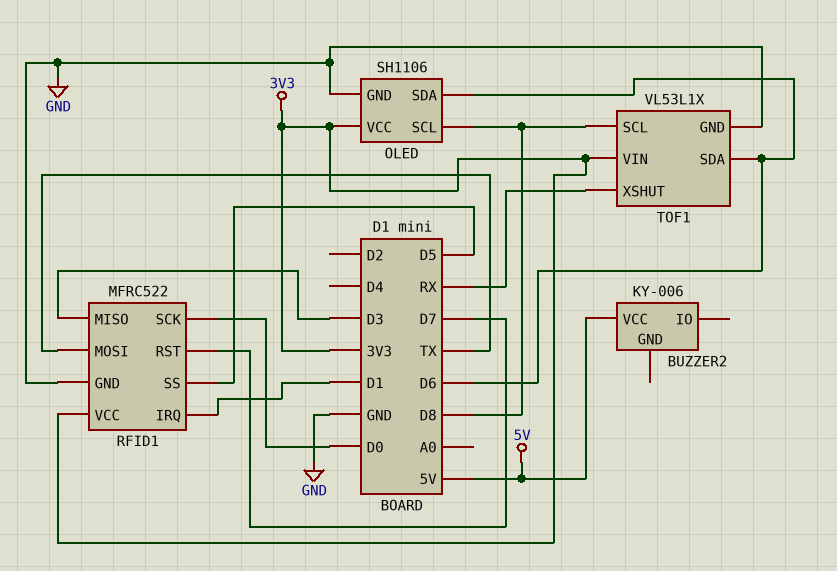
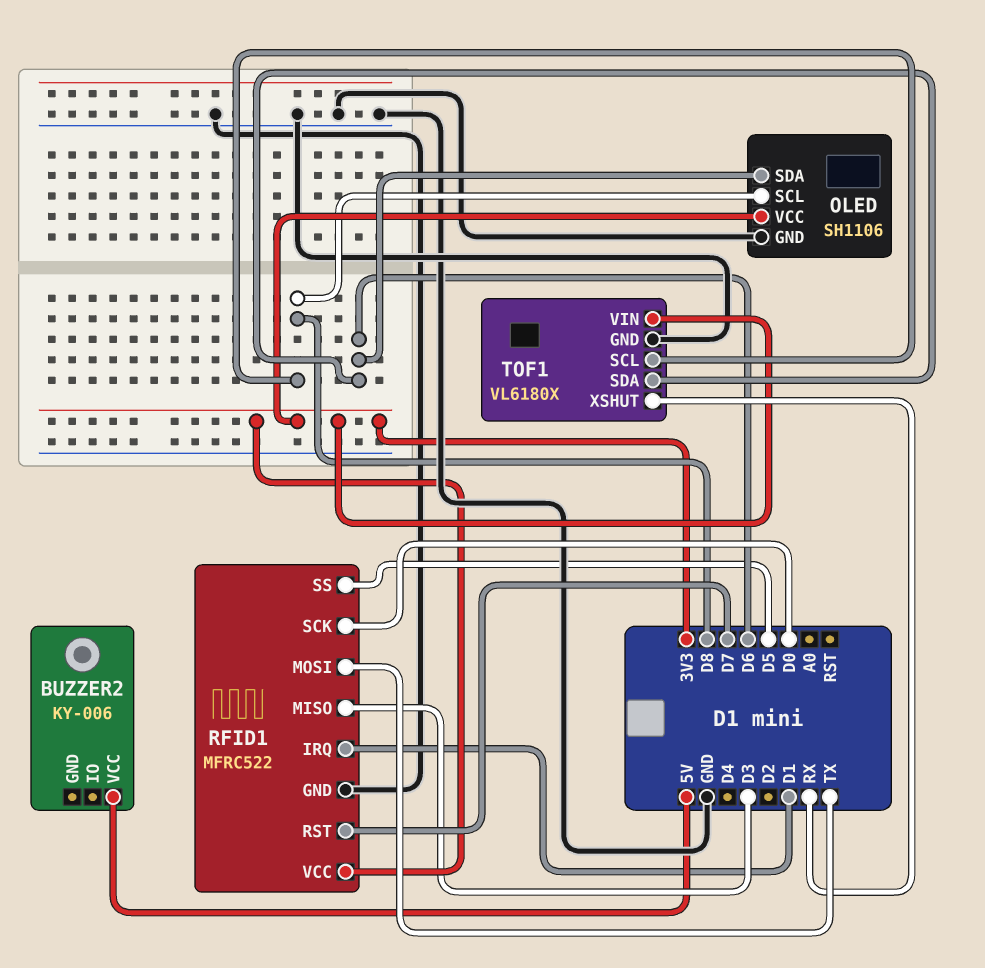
TOF1: VL53L1X -> VL6180X

